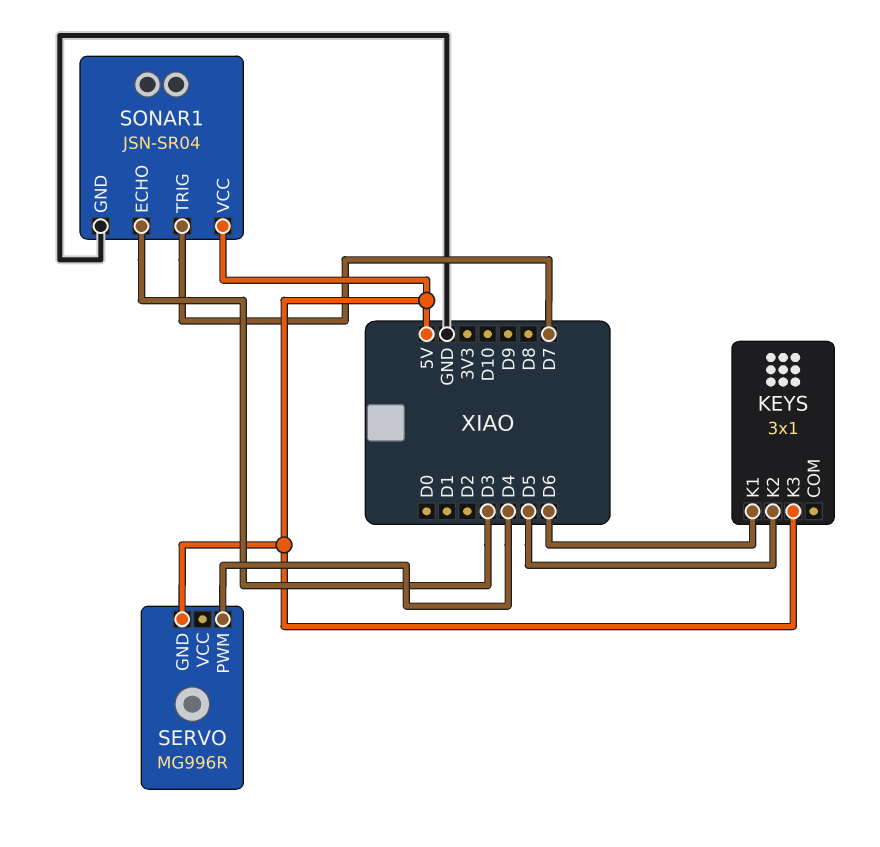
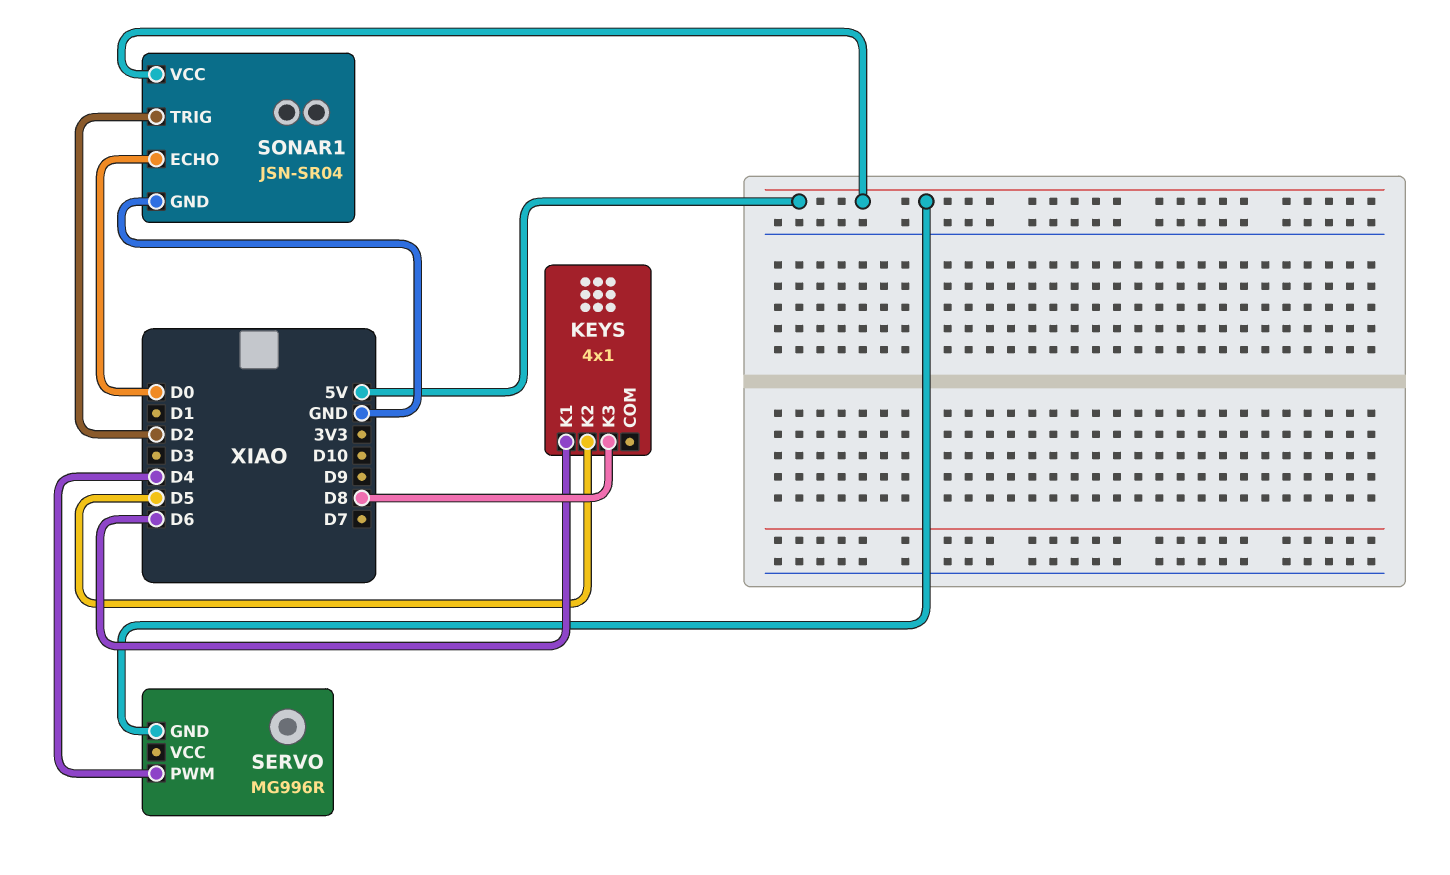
KEYS: 3x1 -> 4x1
KEYS pin K3: 5V -> D8
SONAR1 pin ECHO: D3 -> D0
SONAR1 pin TRIG: D7 -> D2

